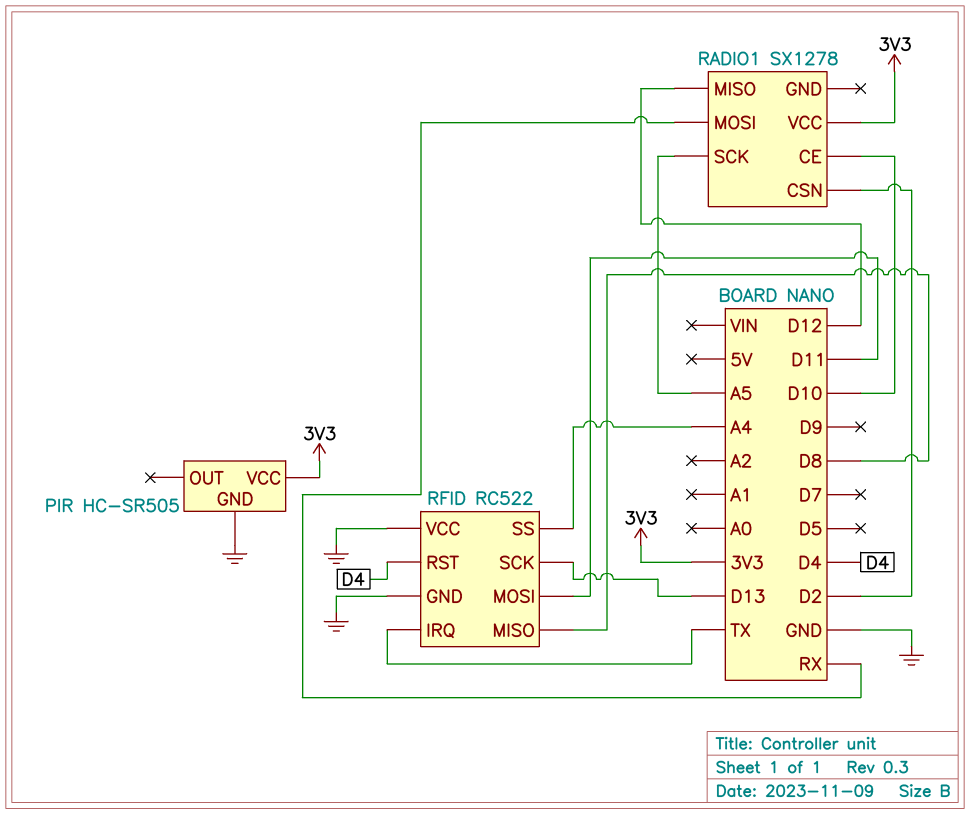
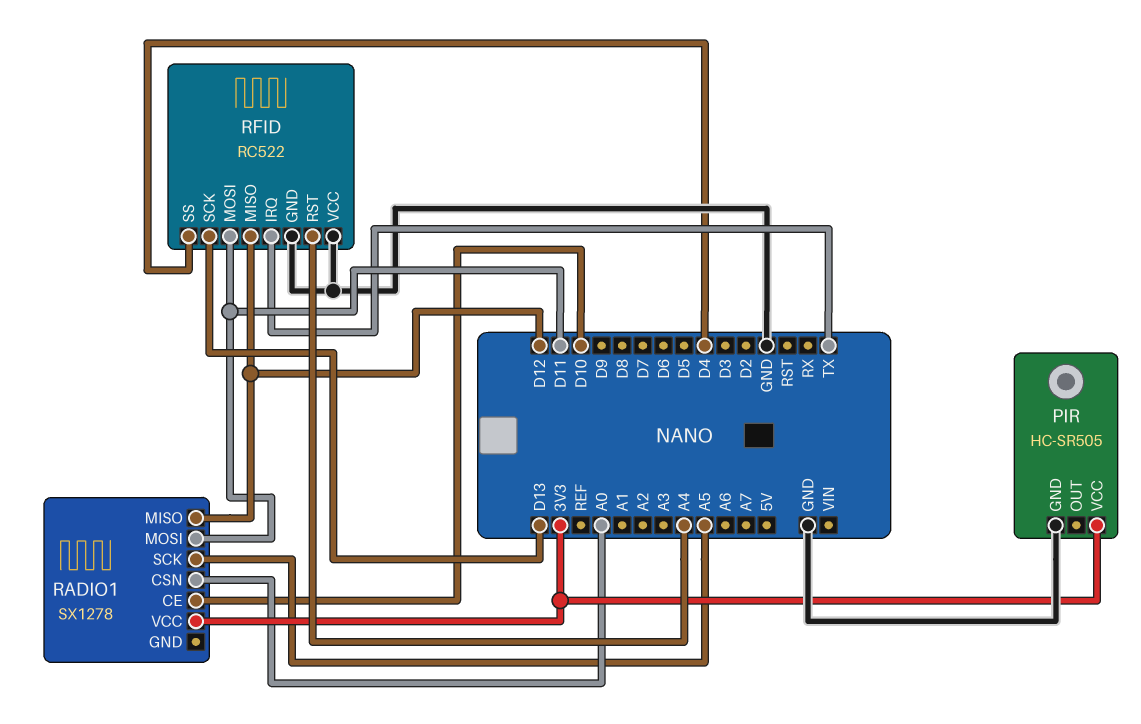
RADIO1 pin CSN: D2 -> A0
RADIO1 pin MOSI: RX -> D11
RFID pin MISO: D8 -> D12
RFID pin RST: D4 -> A4
RFID pin SS: A4 -> D4

